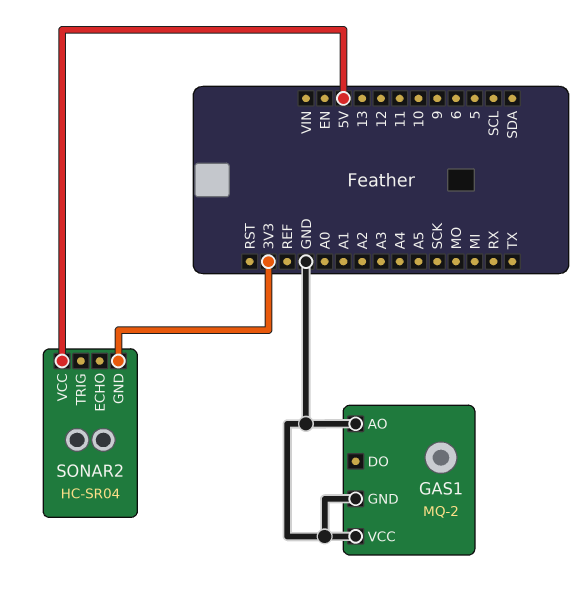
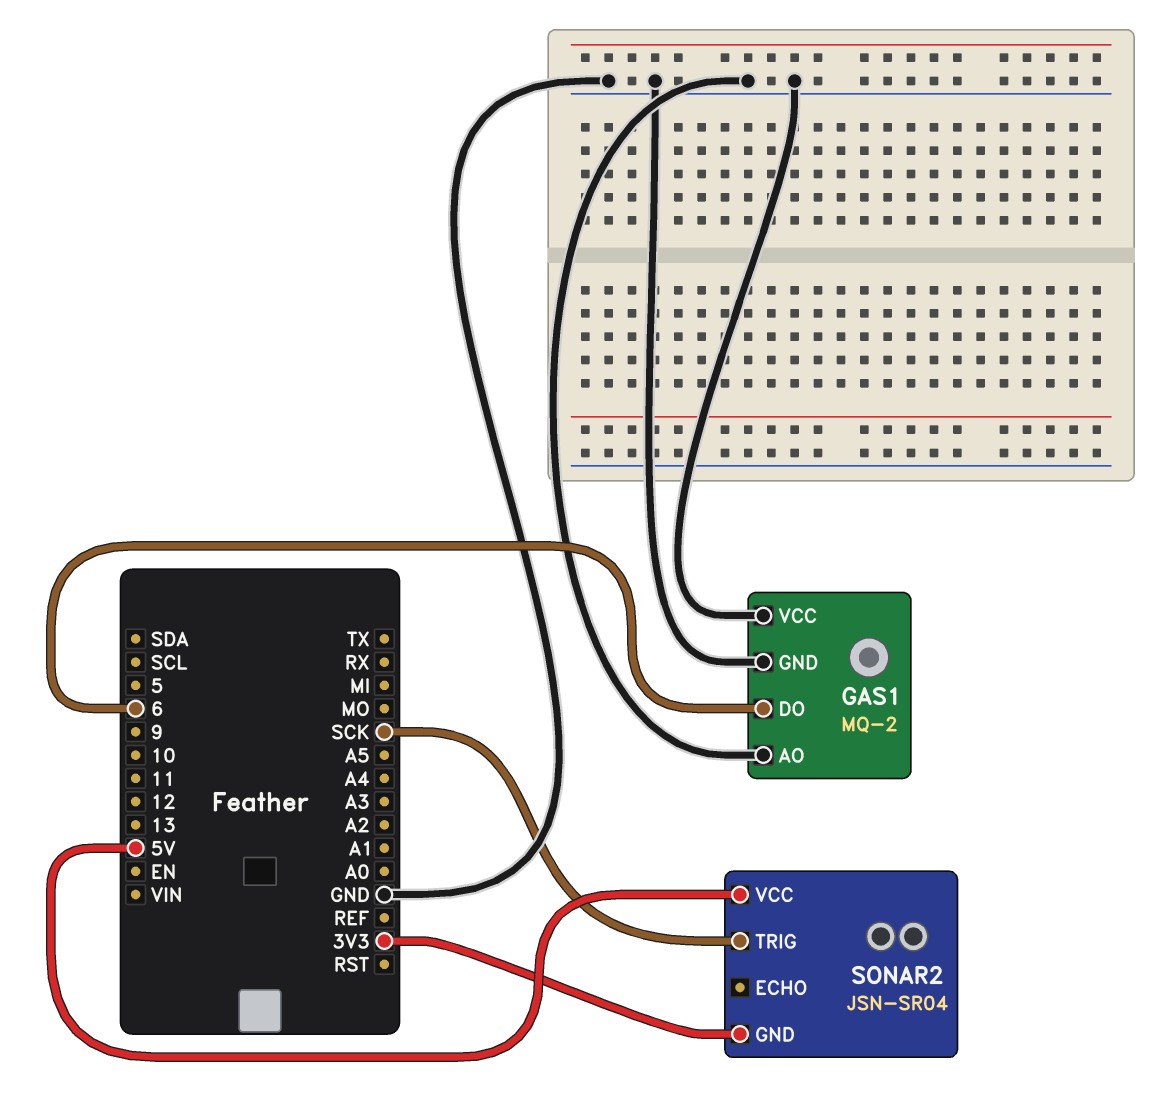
GAS1 pin DO: none -> 6
SONAR2: HC-SR04 -> JSN-SR04
SONAR2 pin TRIG: none -> SCK

